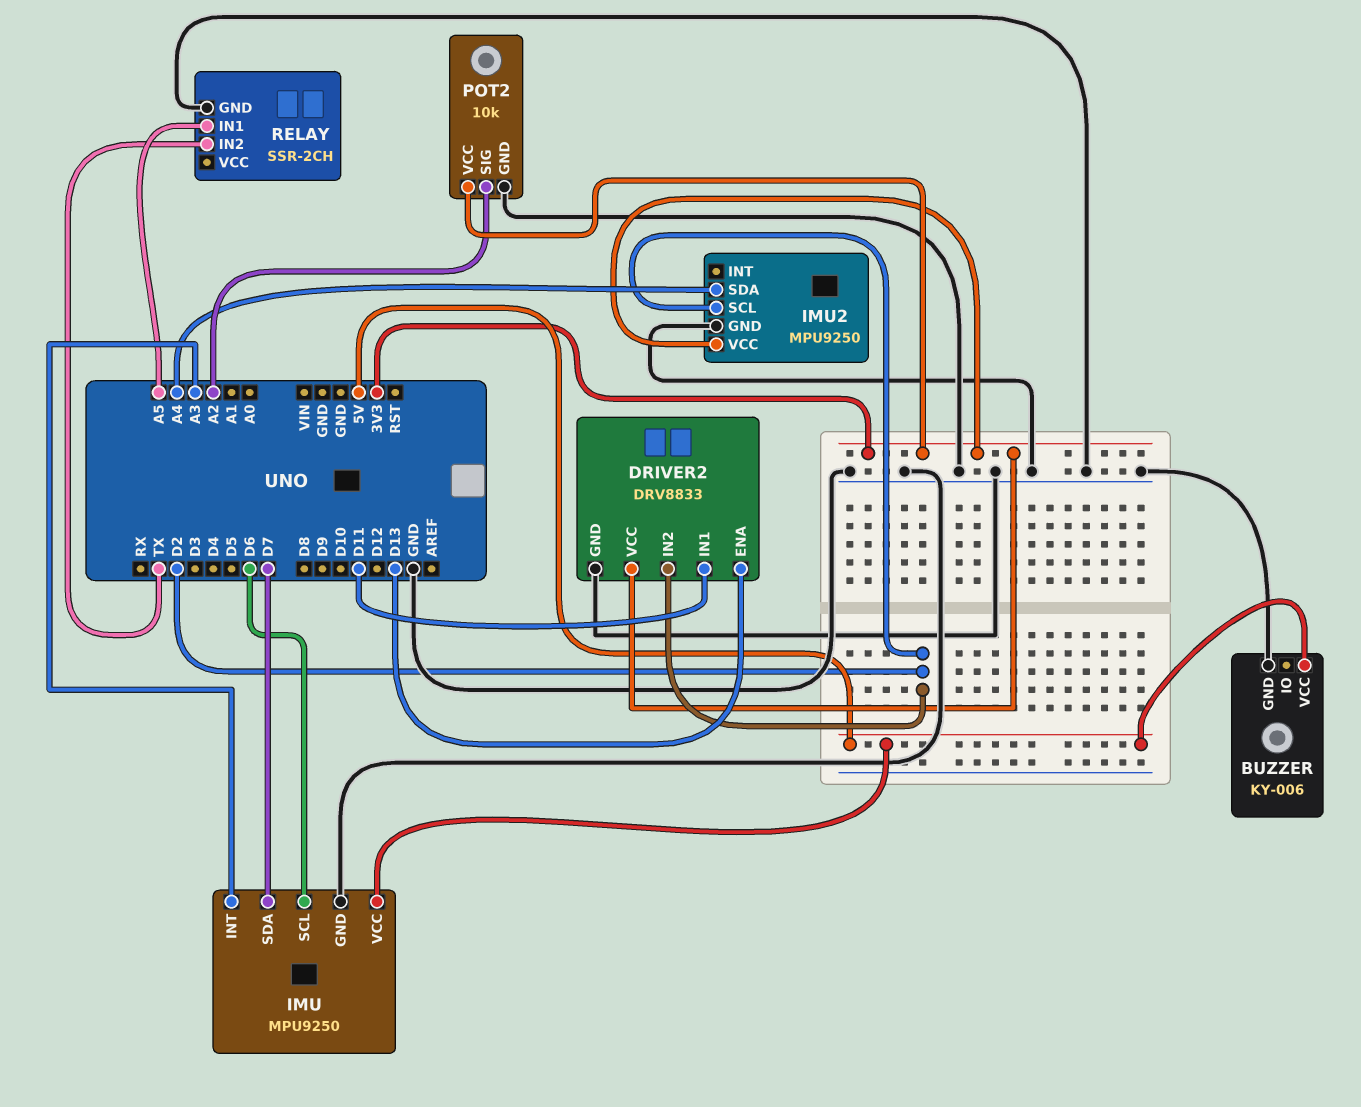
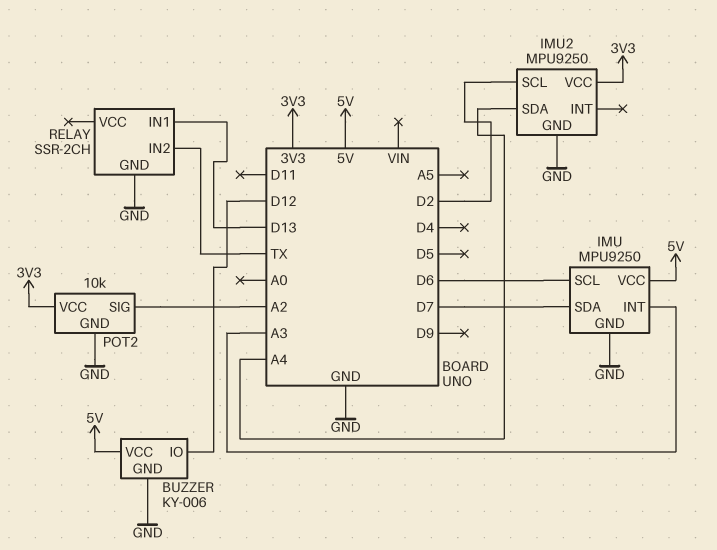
BUZZER pin IO: none -> D12
DRIVER2: DRV8833 -> none
DRIVER2 pin ENA: D13 -> none
DRIVER2 pin GND: GND -> none
DRIVER2 pin IN1: D11 -> none
DRIVER2 pin IN2: D2 -> none
DRIVER2 pin VCC: 3V3 -> none
RELAY pin IN1: A5 -> D13

